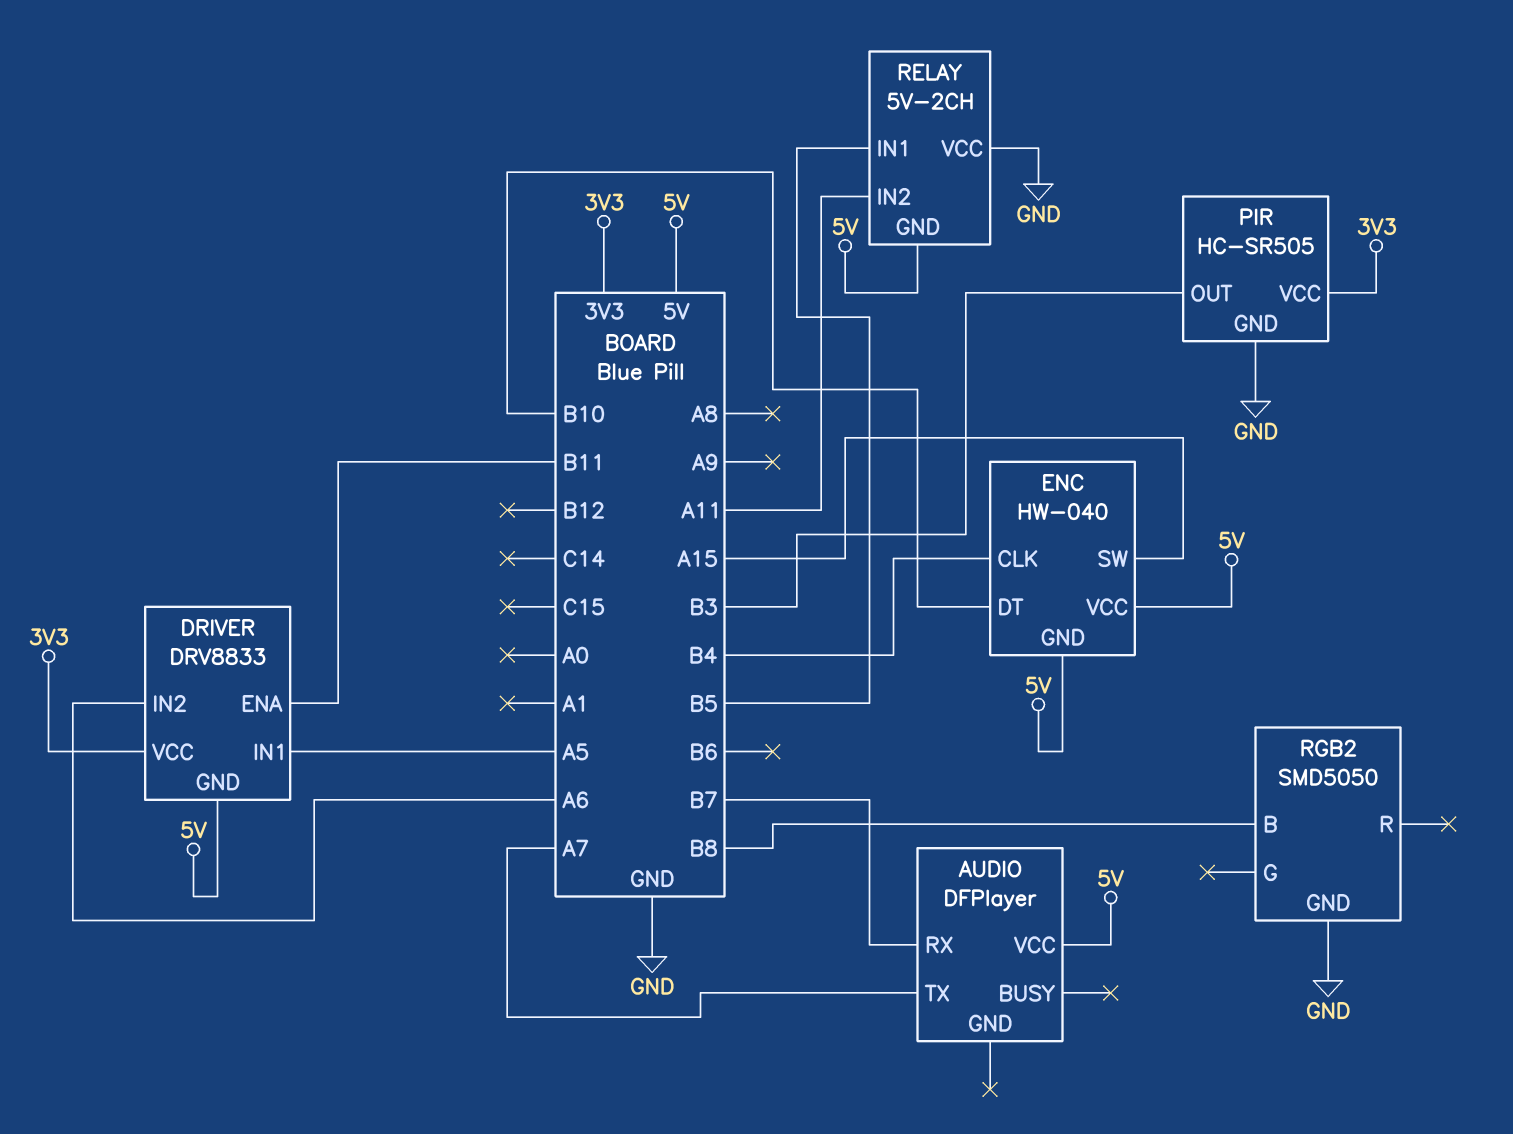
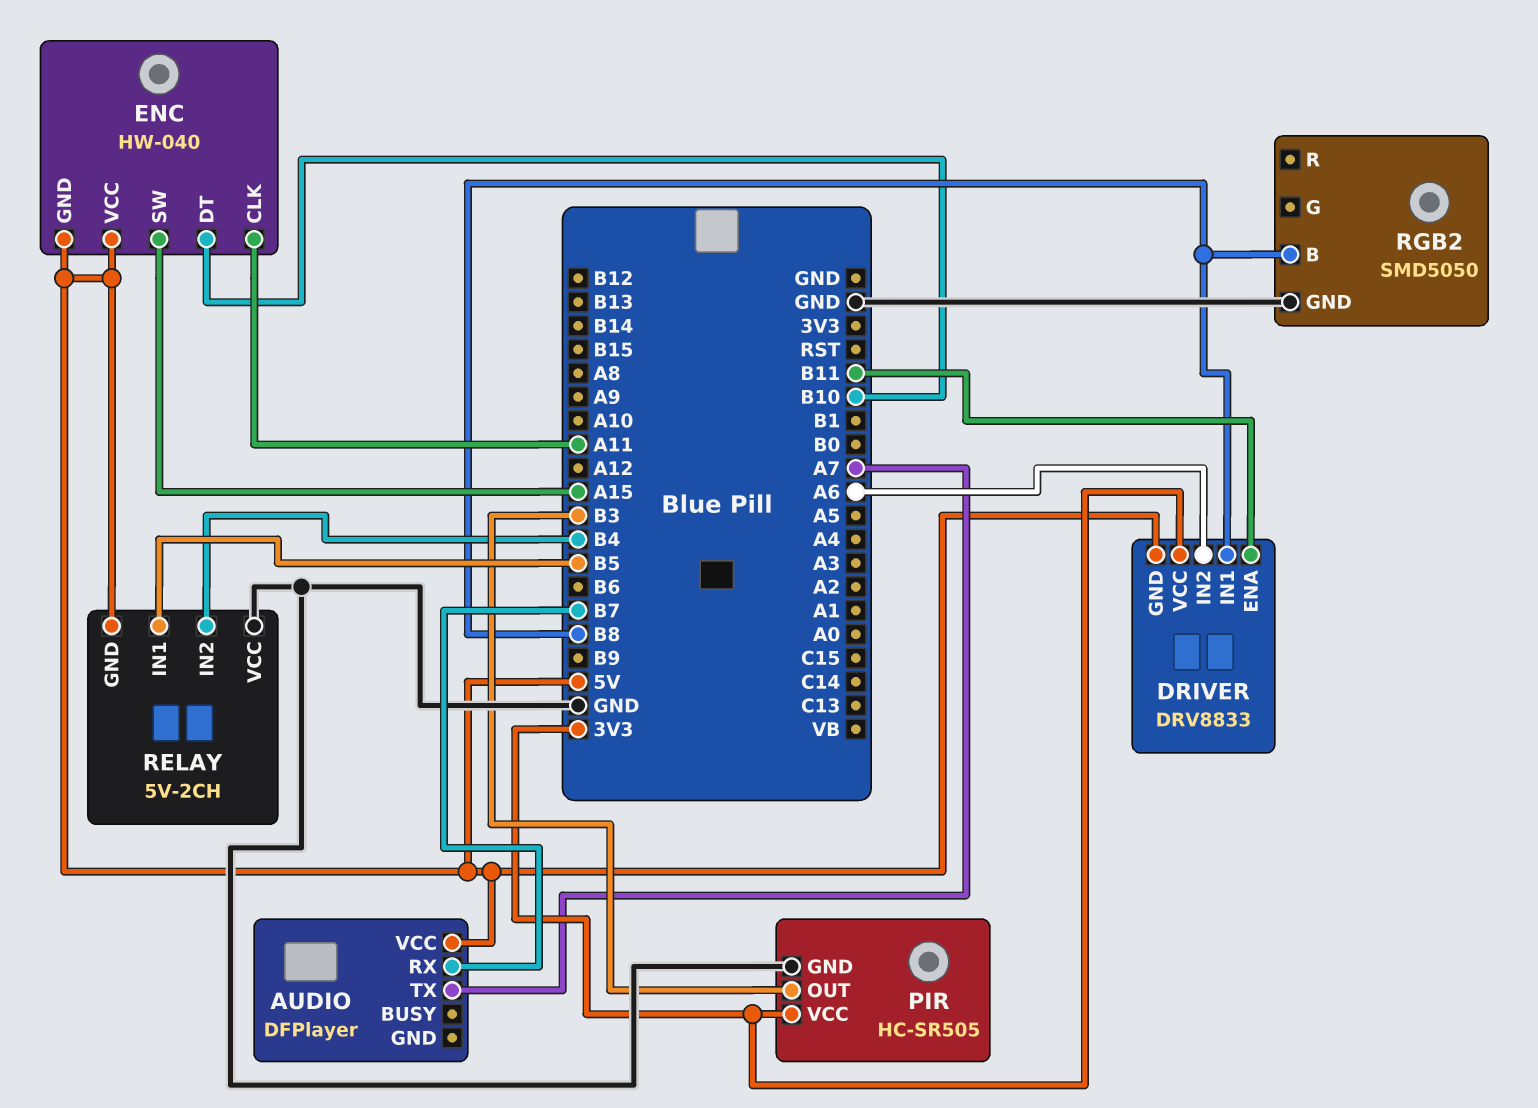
DRIVER pin IN1: A5 -> B8
ENC pin CLK: B4 -> A11
RELAY pin IN2: A11 -> B4

